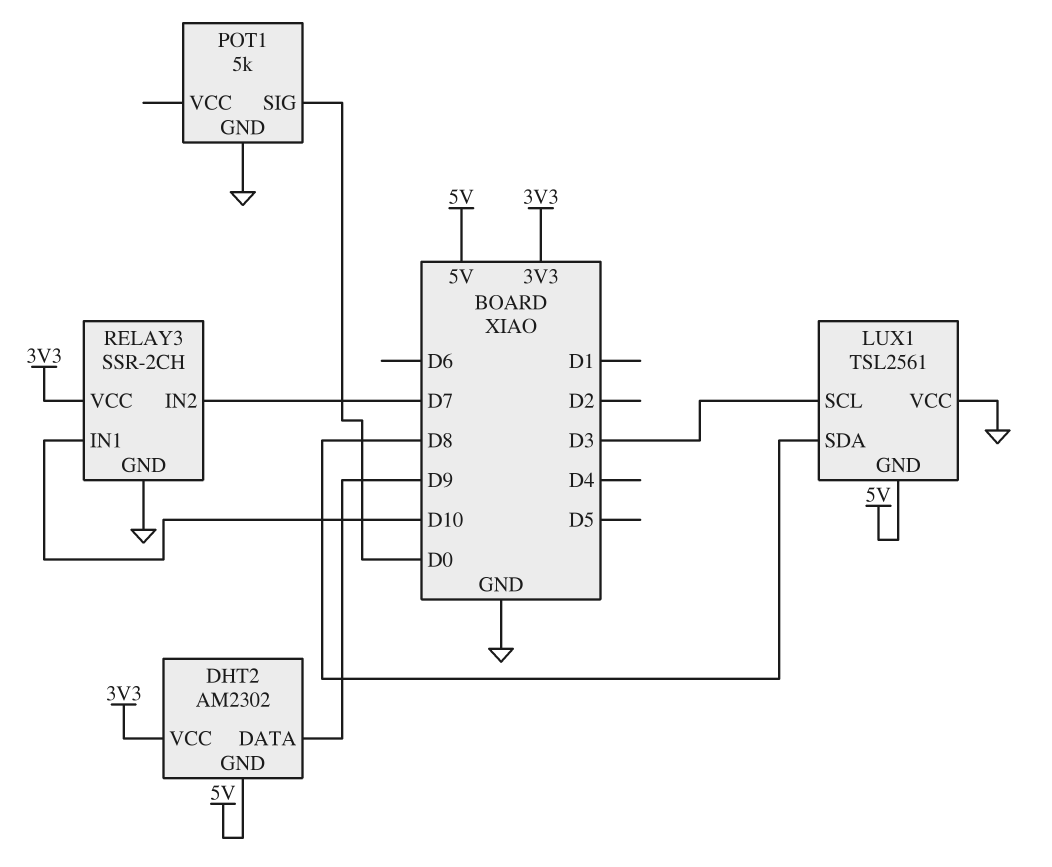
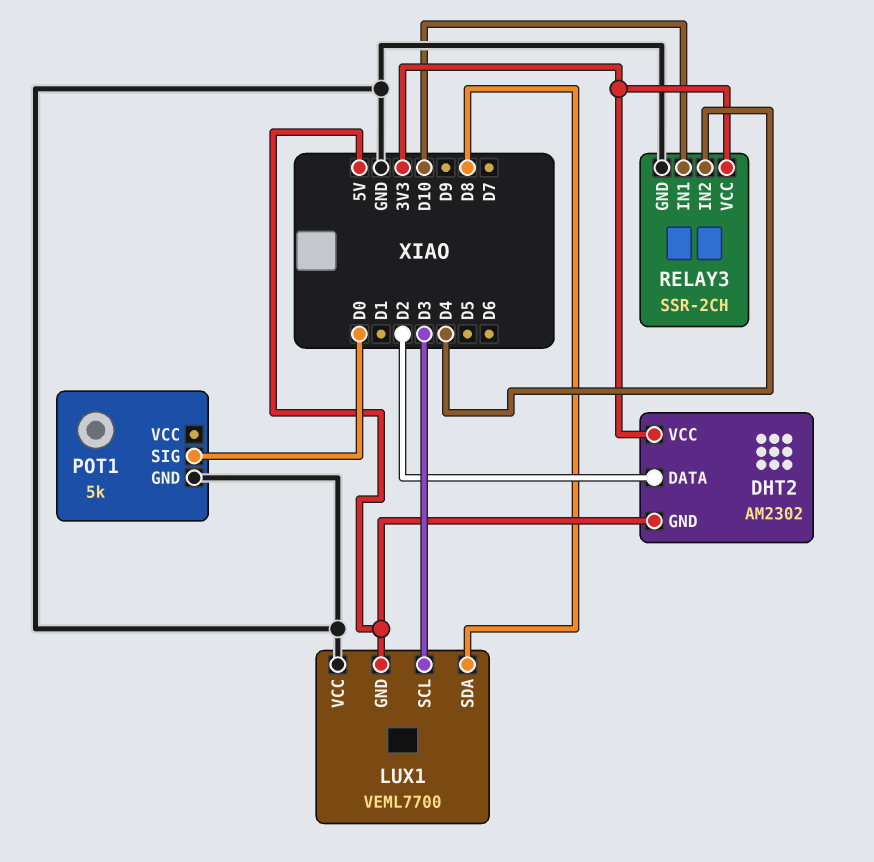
DHT2 pin DATA: D9 -> D2
LUX1: TSL2561 -> VEML7700
RELAY3 pin IN2: D7 -> D4

